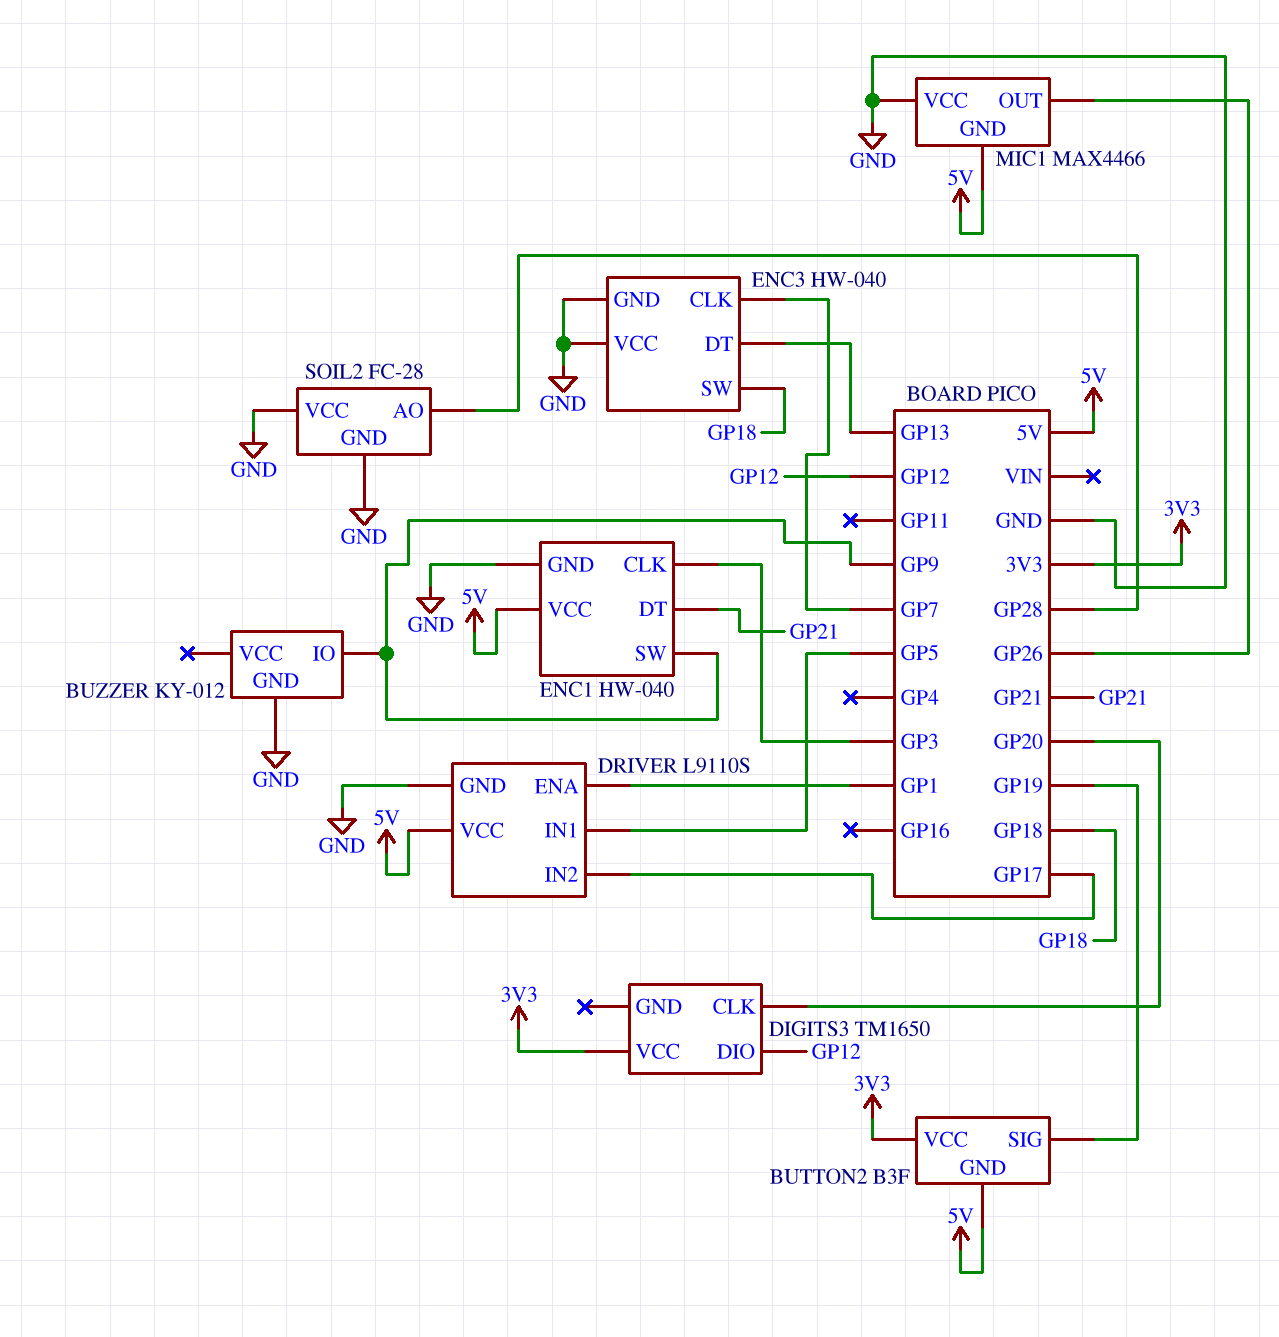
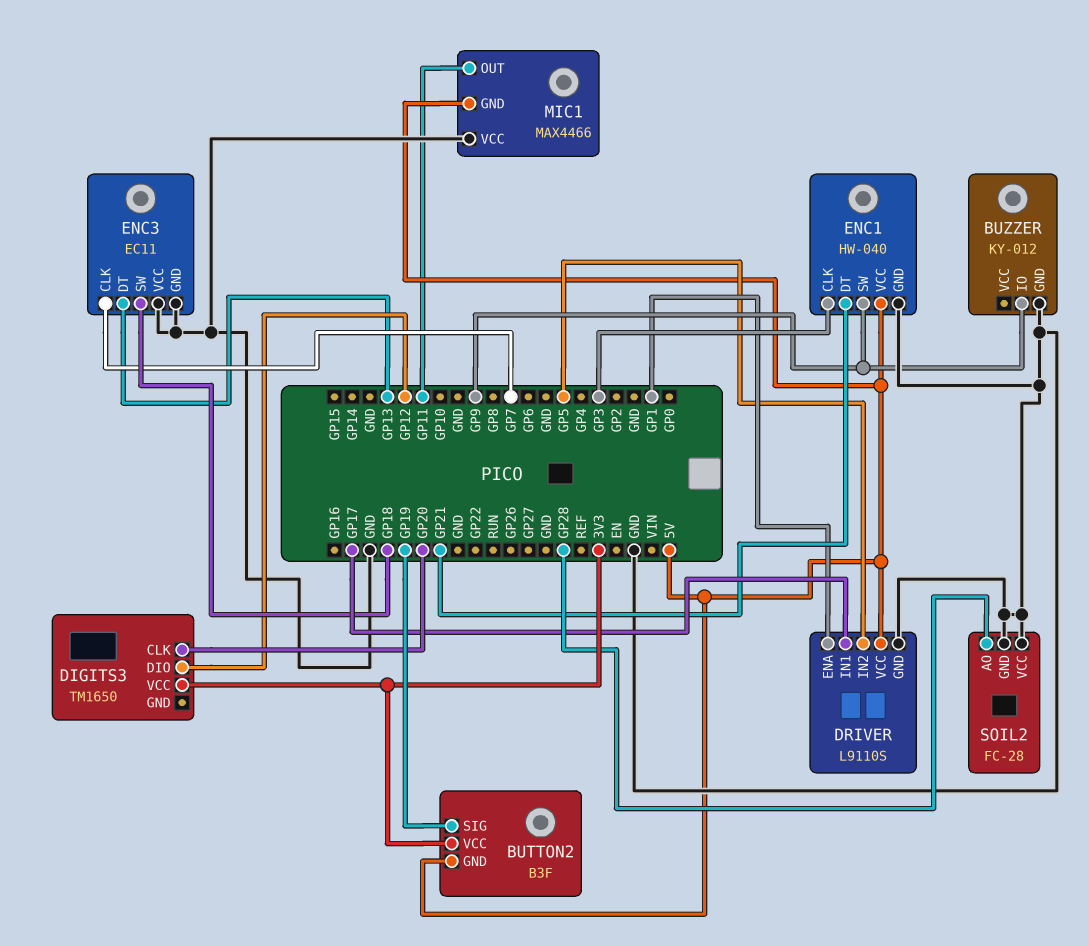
DRIVER pin IN1: GP5 -> GP17
DRIVER pin IN2: GP17 -> GP5
ENC3: HW-040 -> EC11
MIC1 pin OUT: GP26 -> GP11

